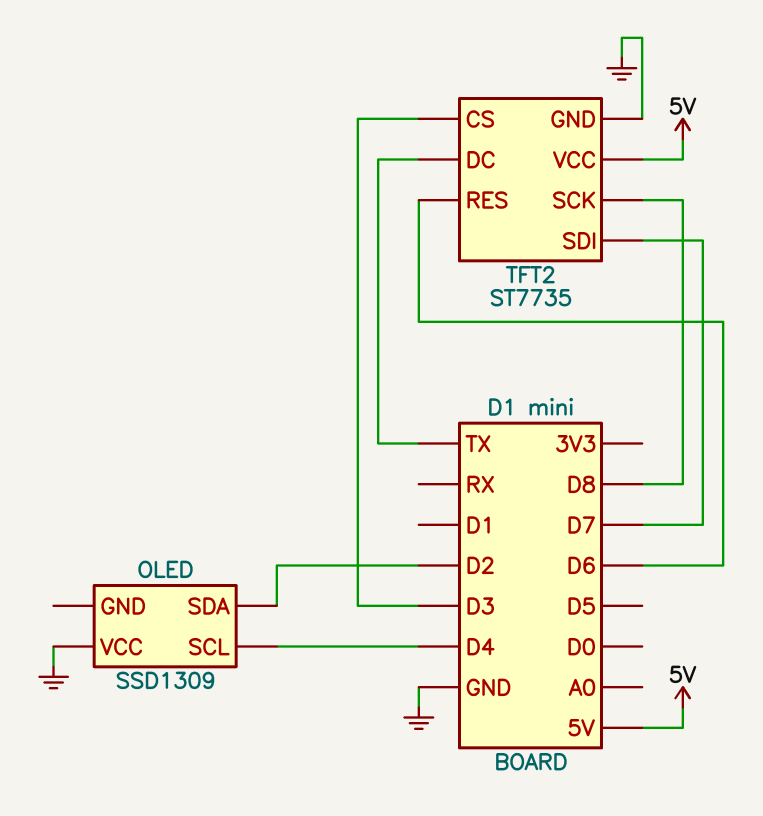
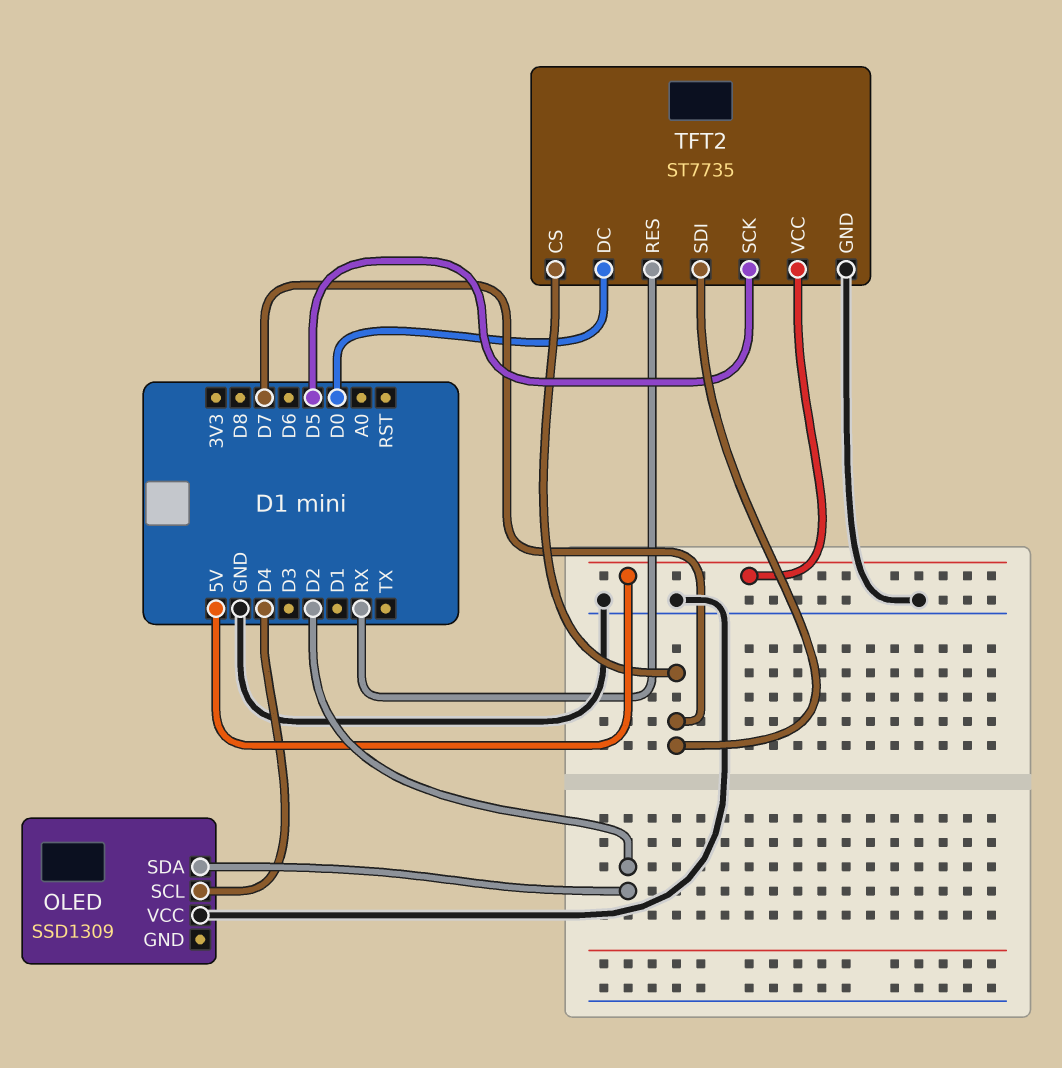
TFT2 pin CS: D3 -> D7
TFT2 pin DC: TX -> D0
TFT2 pin RES: D6 -> RX
TFT2 pin SCK: D8 -> D5

